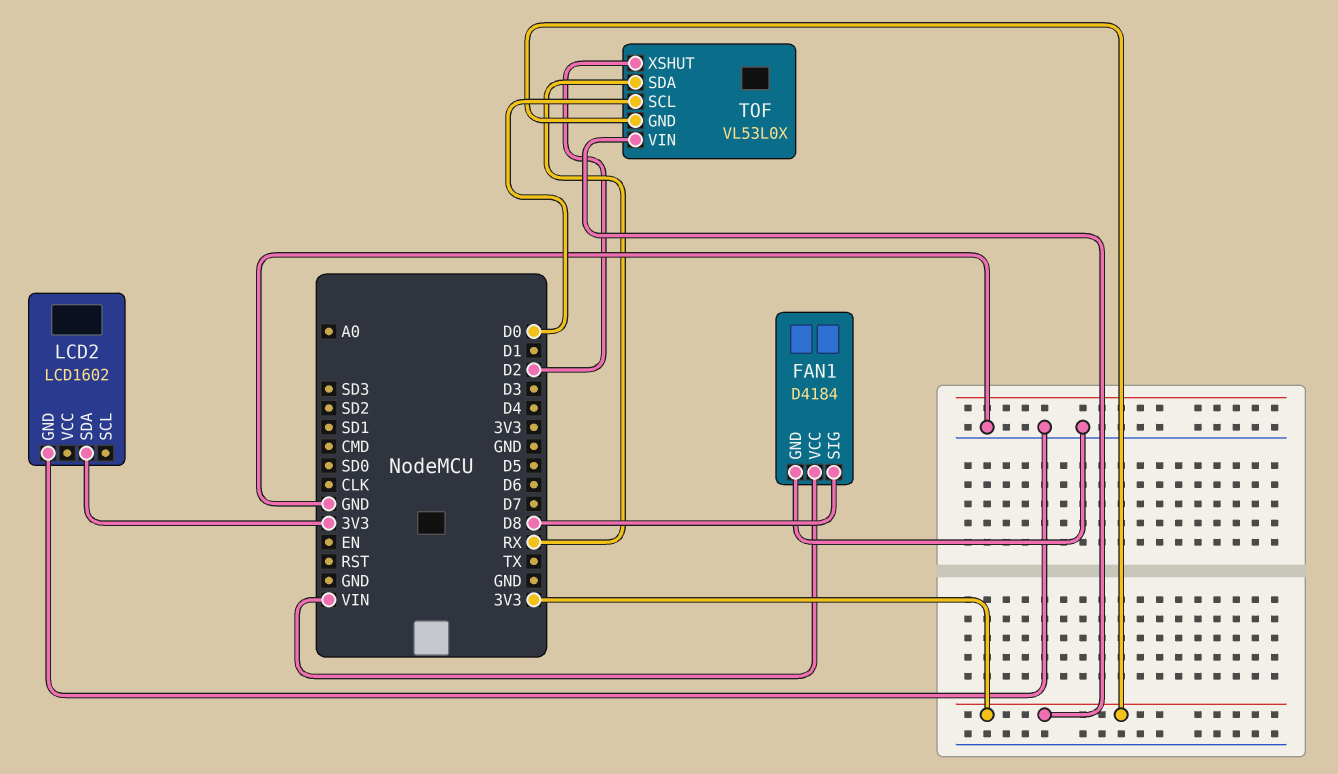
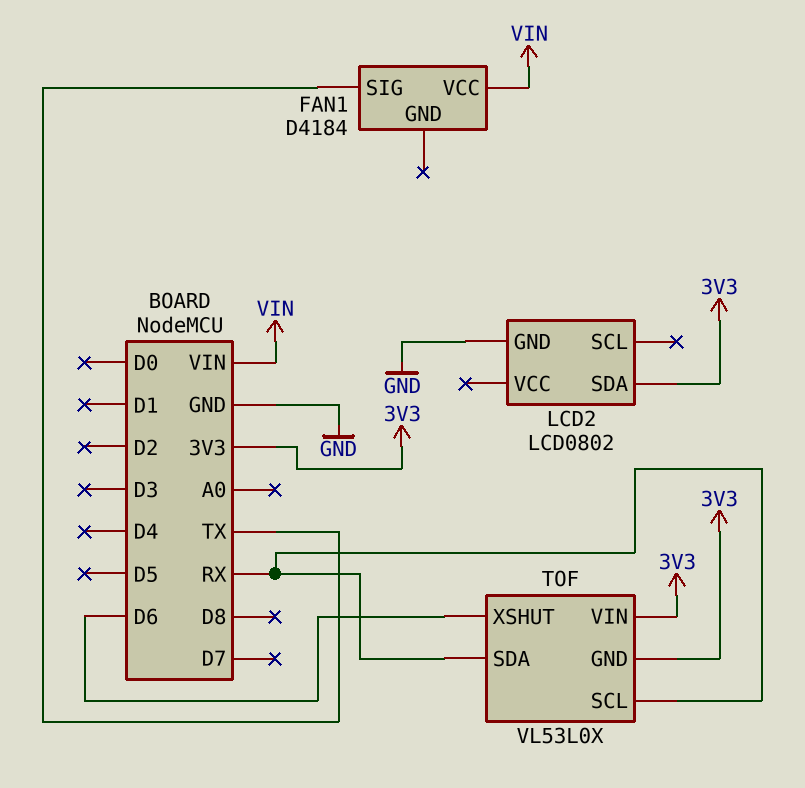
FAN1 pin GND: GND -> none
FAN1 pin SIG: D8 -> TX
LCD2: LCD1602 -> LCD0802
TOF pin SCL: D0 -> RX
TOF pin XSHUT: D2 -> D6

